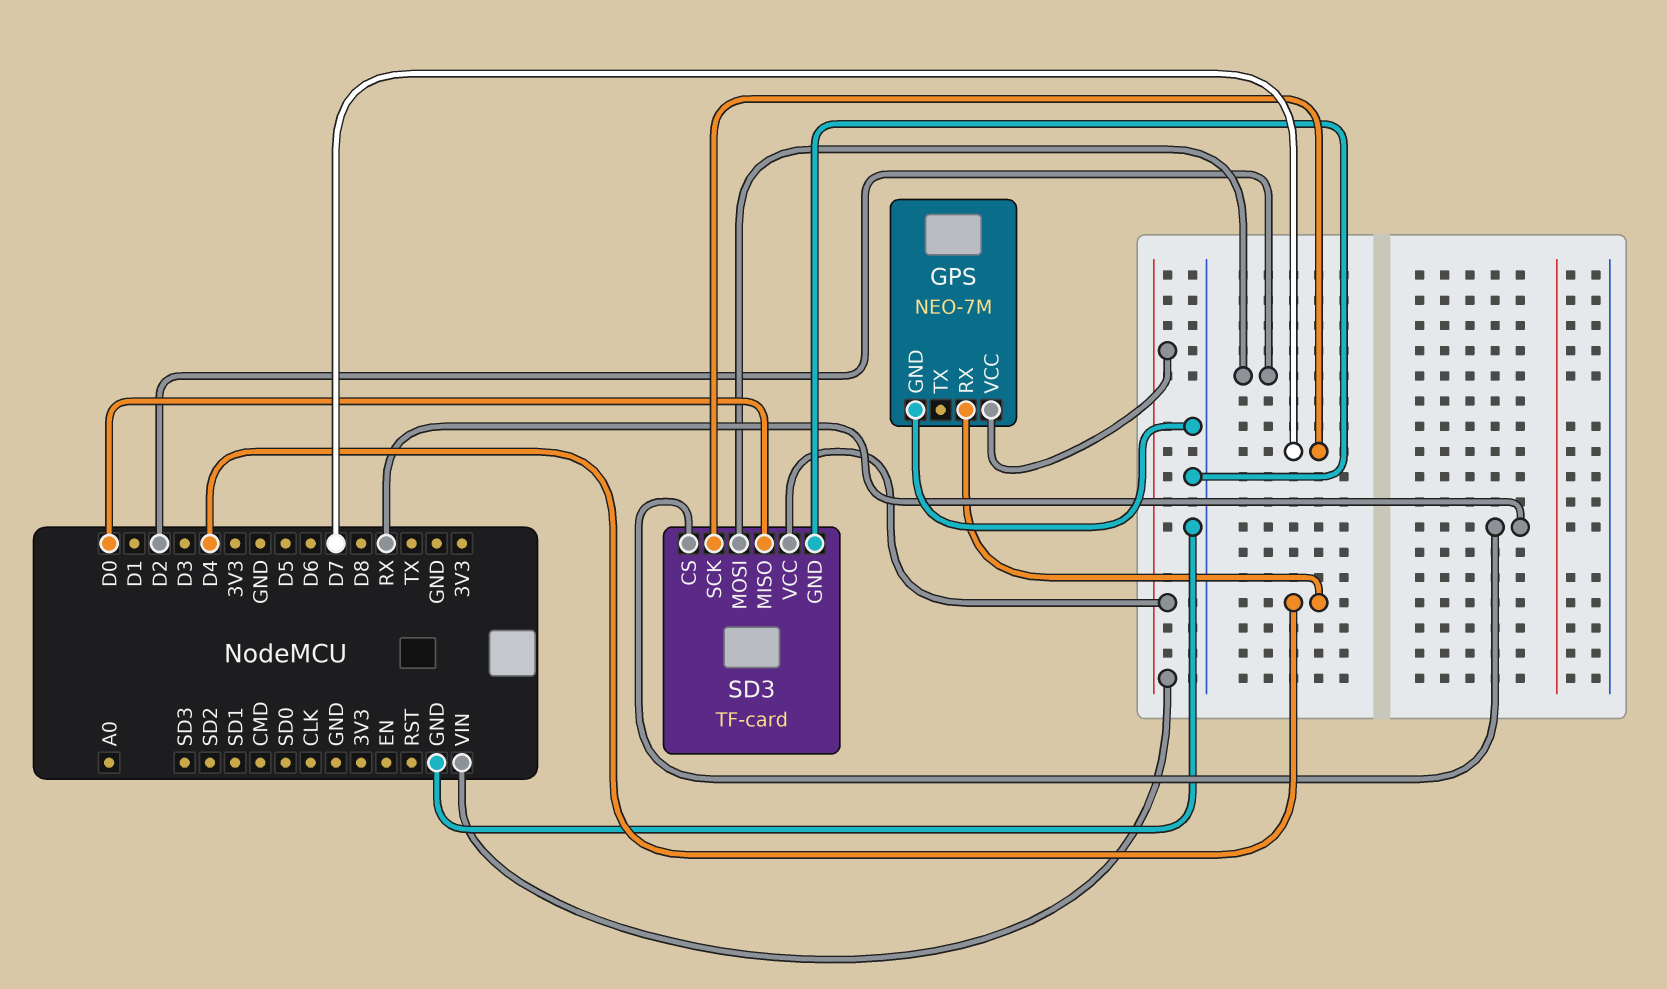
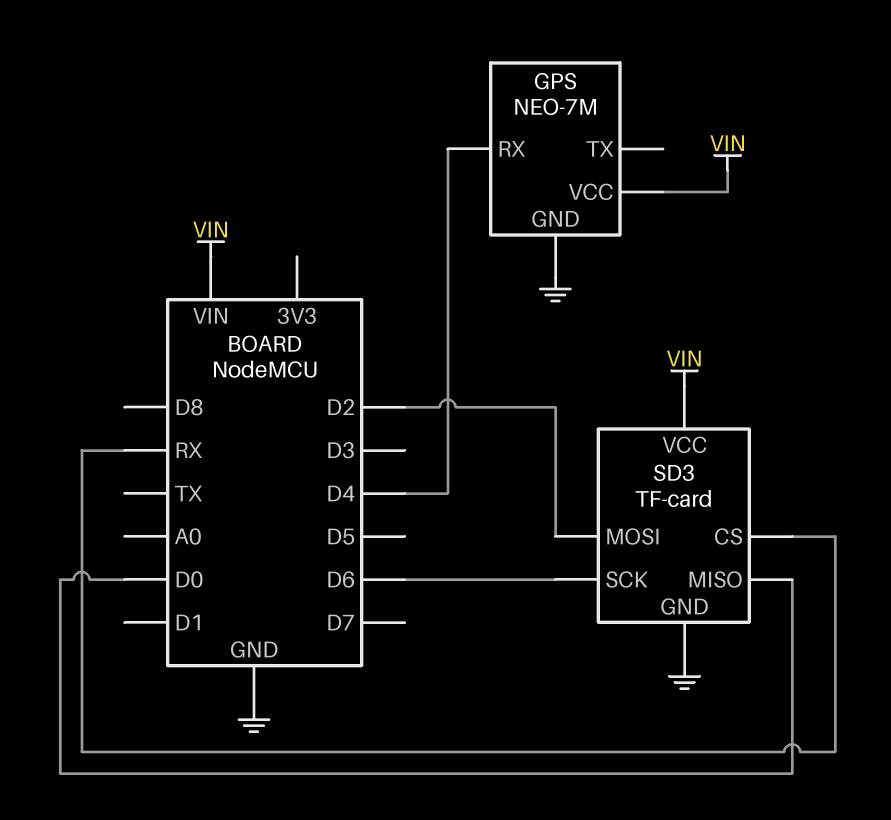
SD3 pin SCK: D7 -> D6

